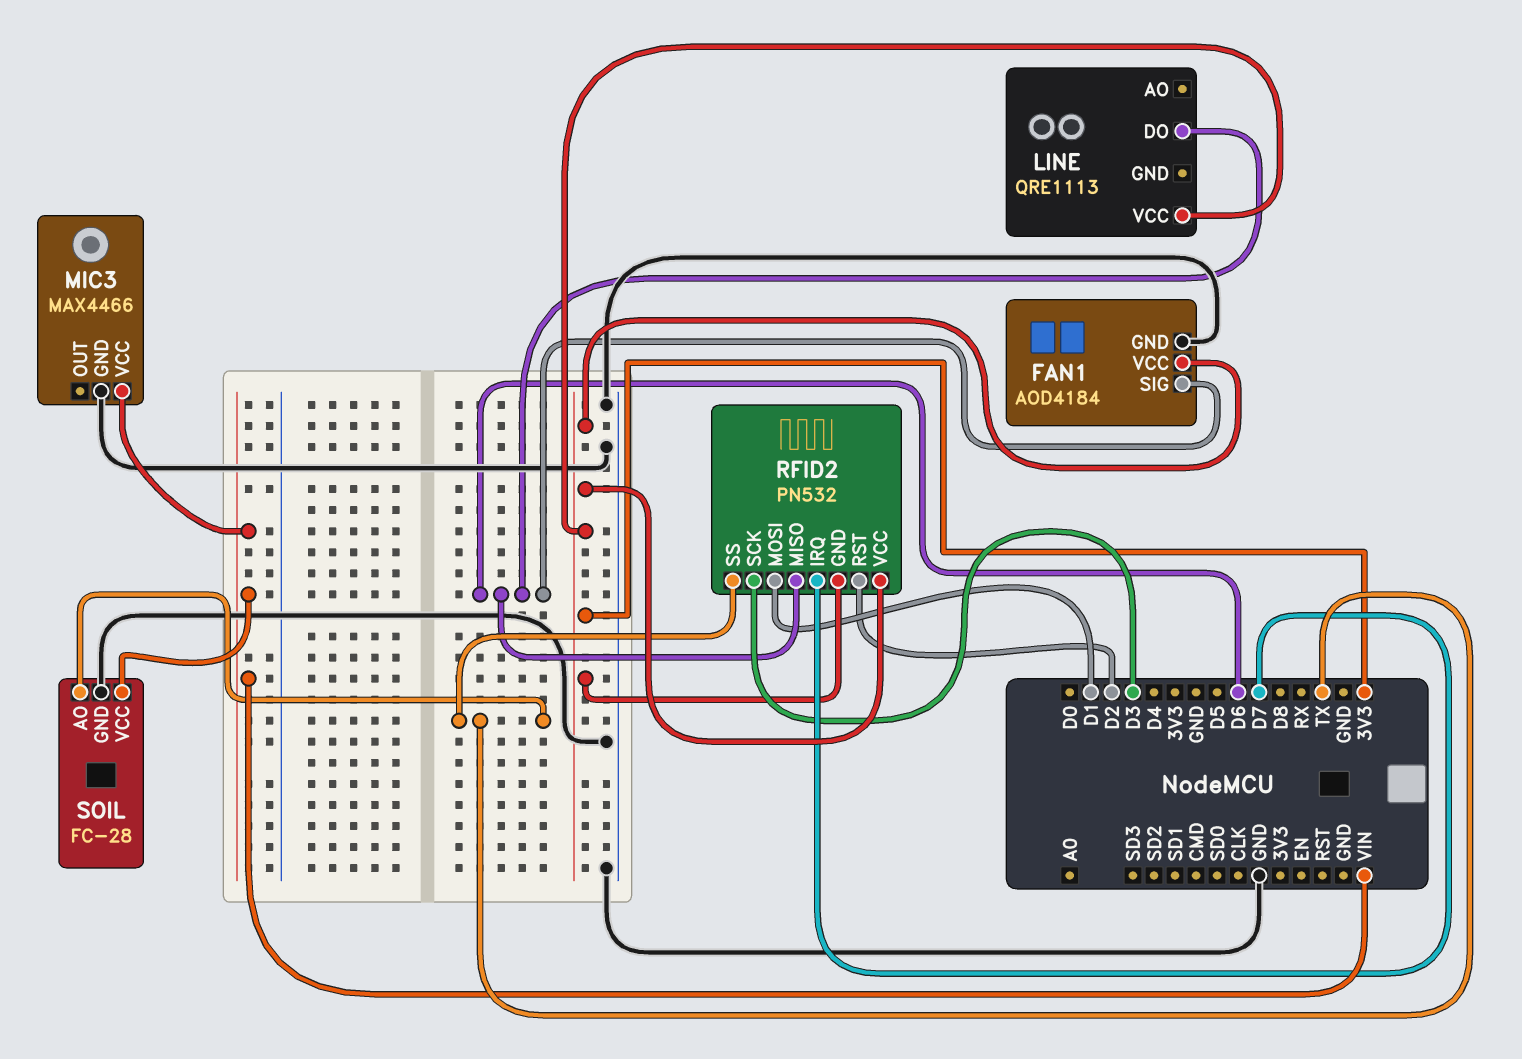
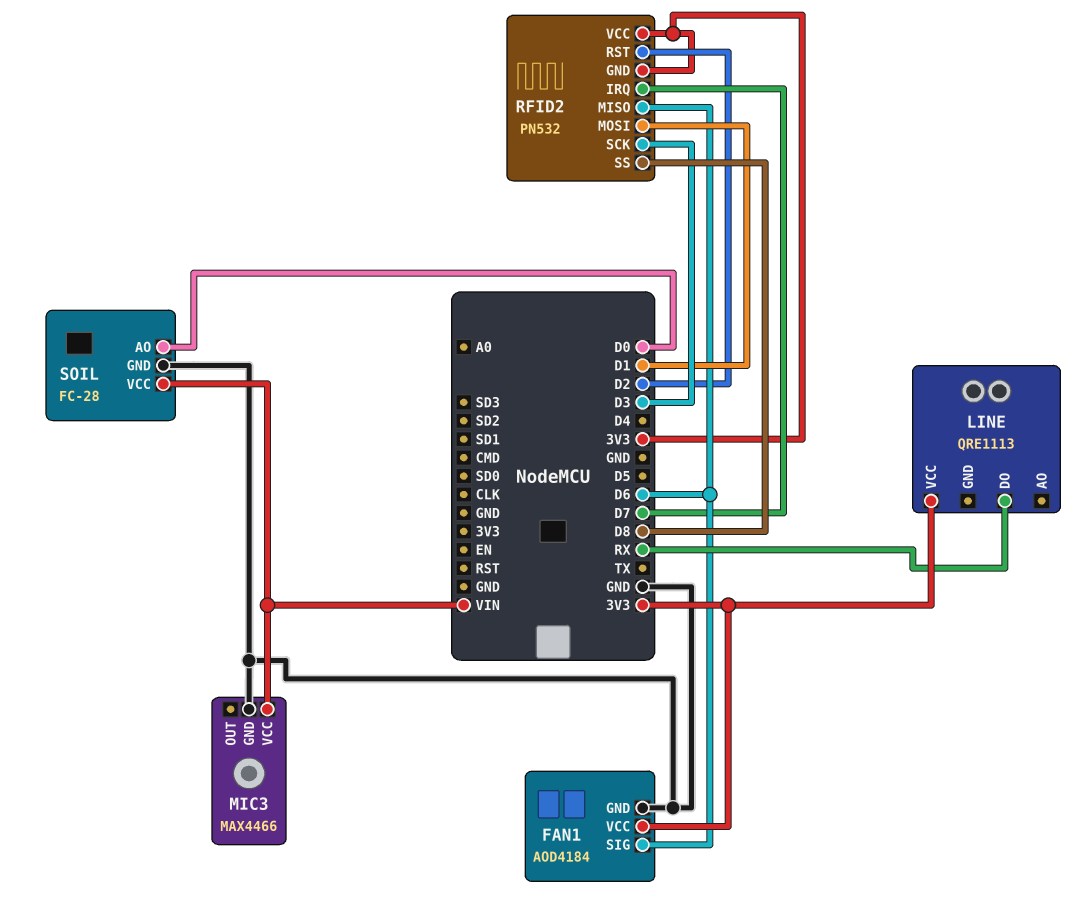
LINE pin DO: D6 -> RX
RFID2 pin SS: TX -> D8
SOIL pin AO: TX -> D0

